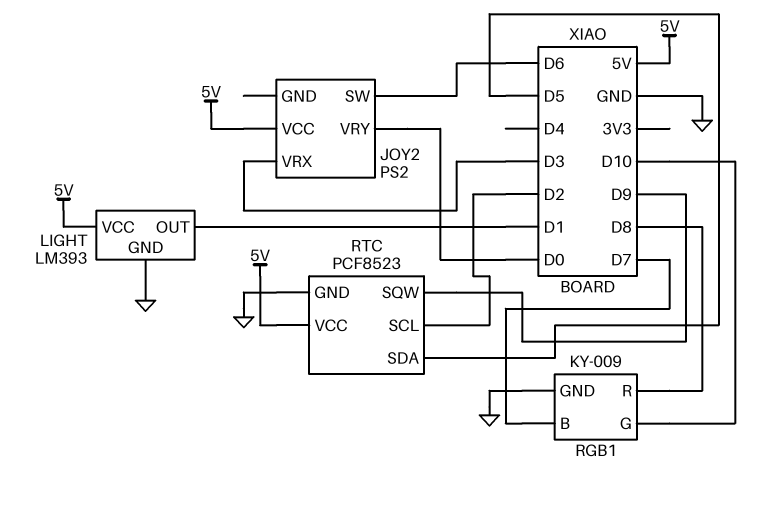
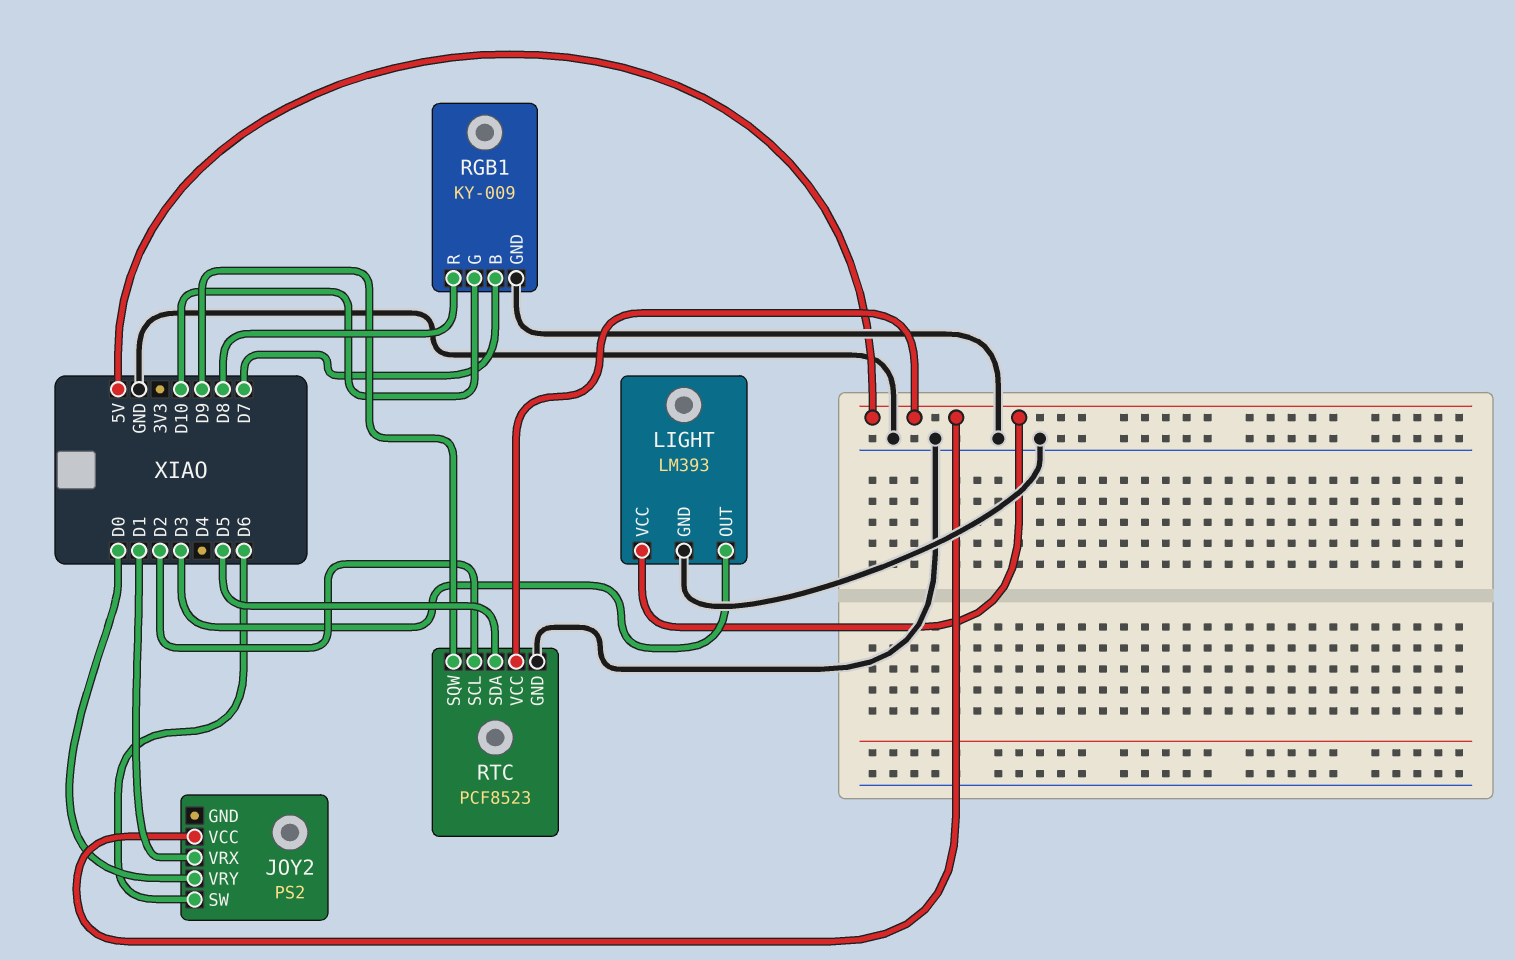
JOY2 pin VRX: D3 -> D1
LIGHT pin OUT: D1 -> D3

